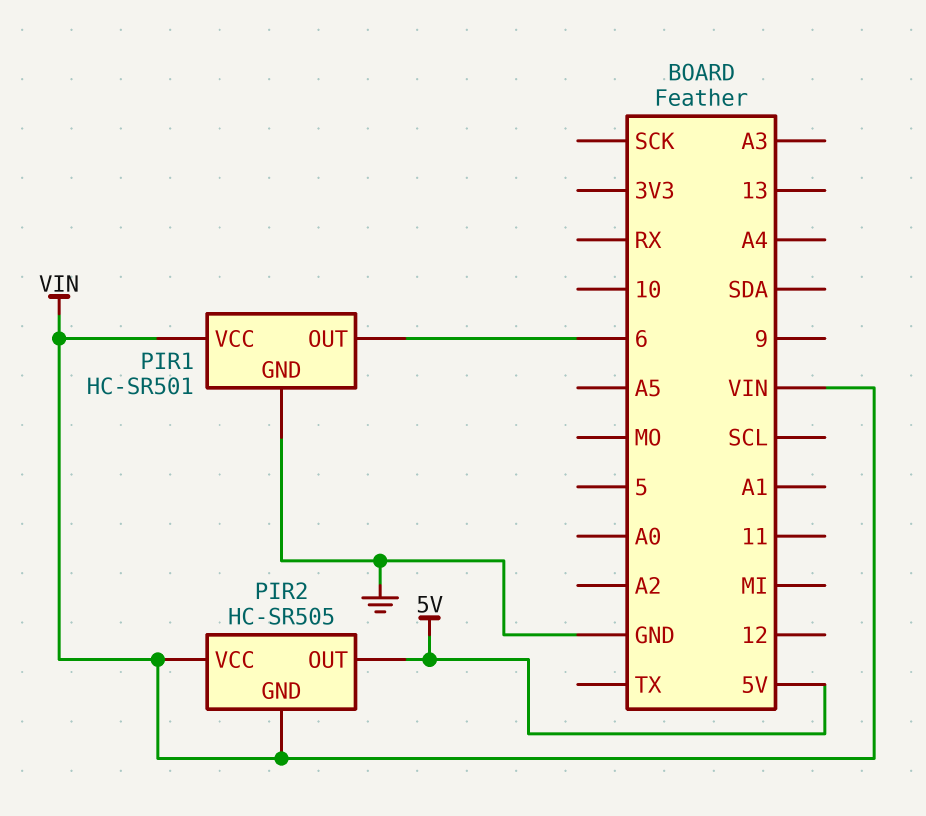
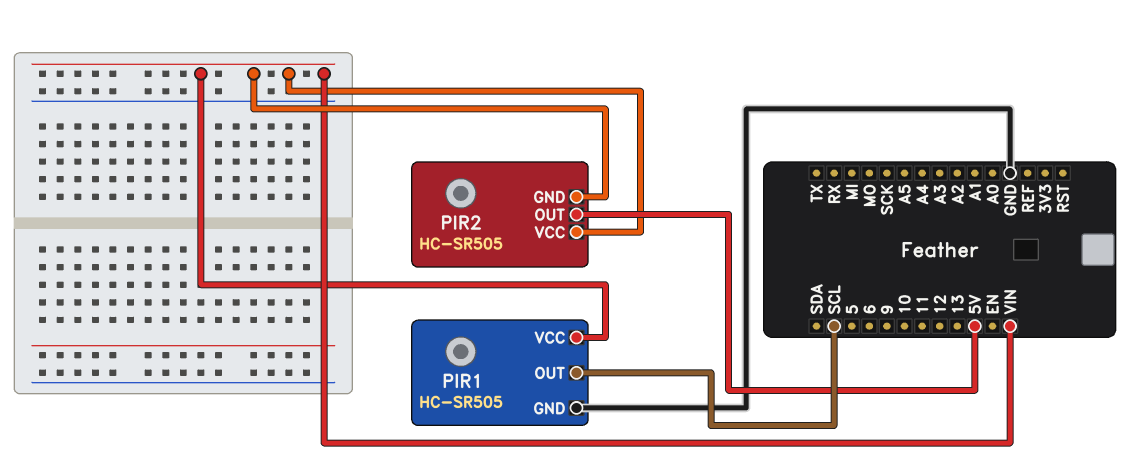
PIR1: HC-SR501 -> HC-SR505
PIR1 pin OUT: 6 -> SCL

